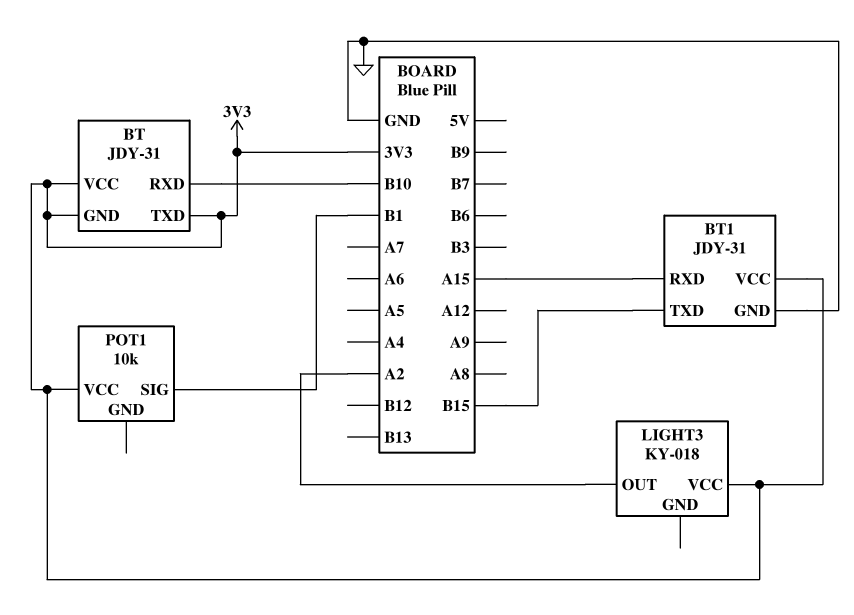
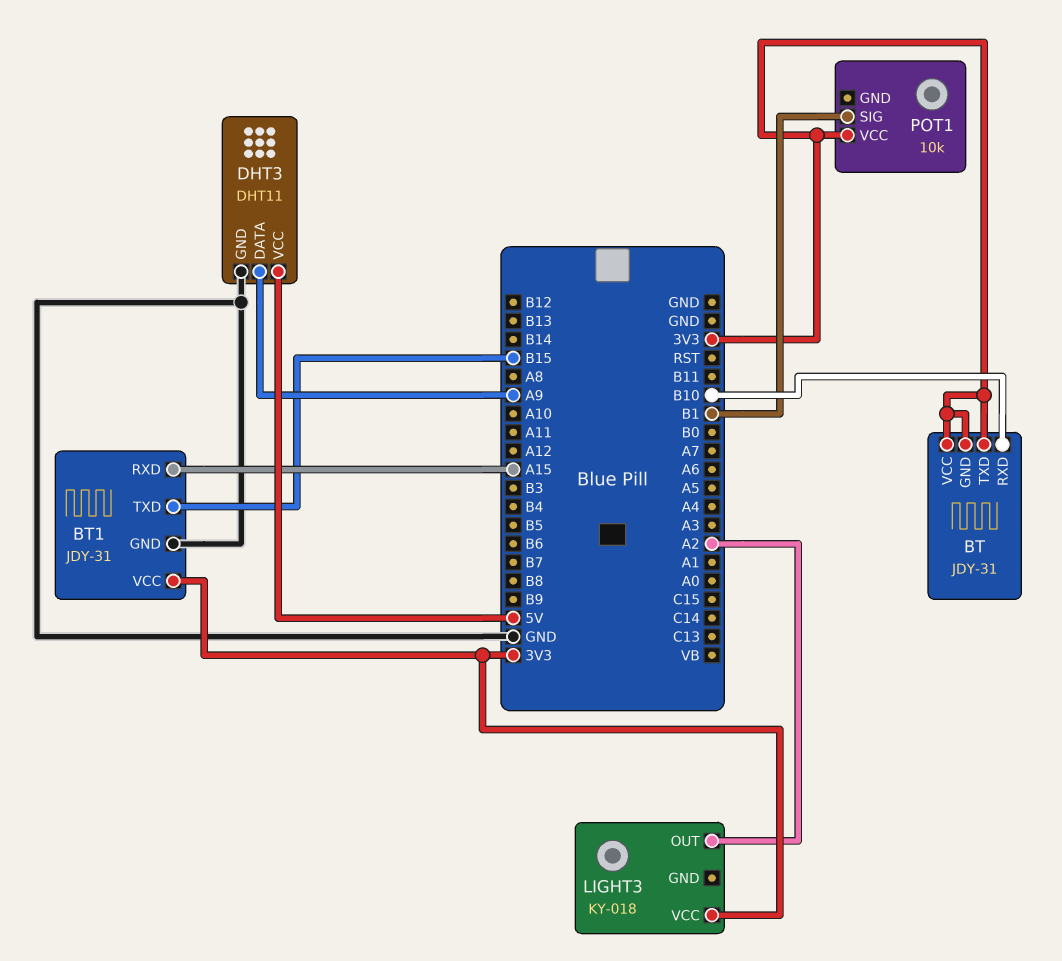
DHT3: none -> DHT11
DHT3 pin DATA: none -> A9
DHT3 pin GND: none -> GND
DHT3 pin VCC: none -> 5V

